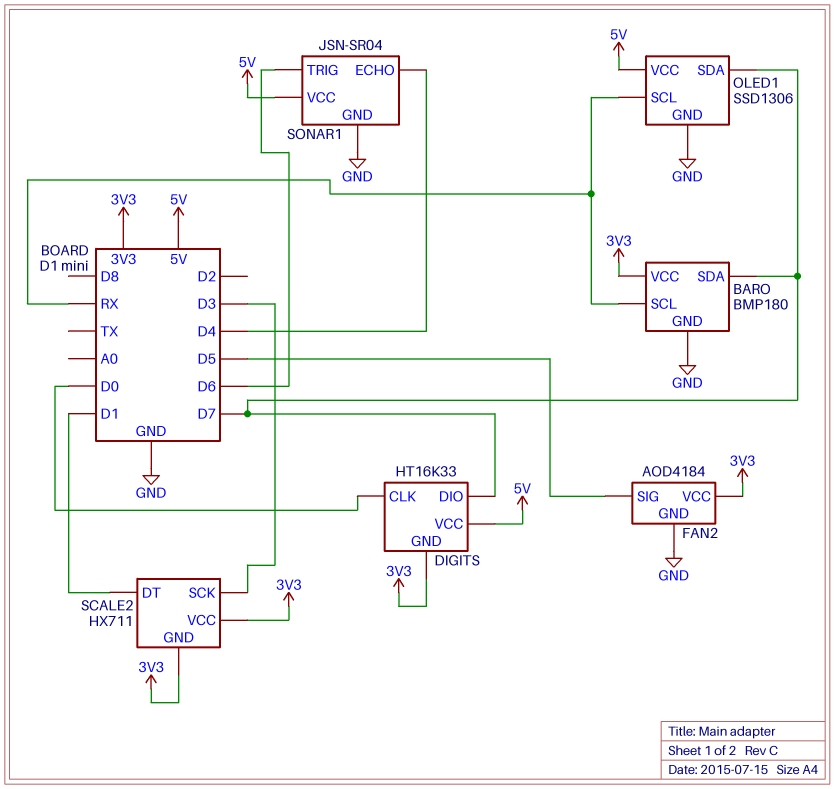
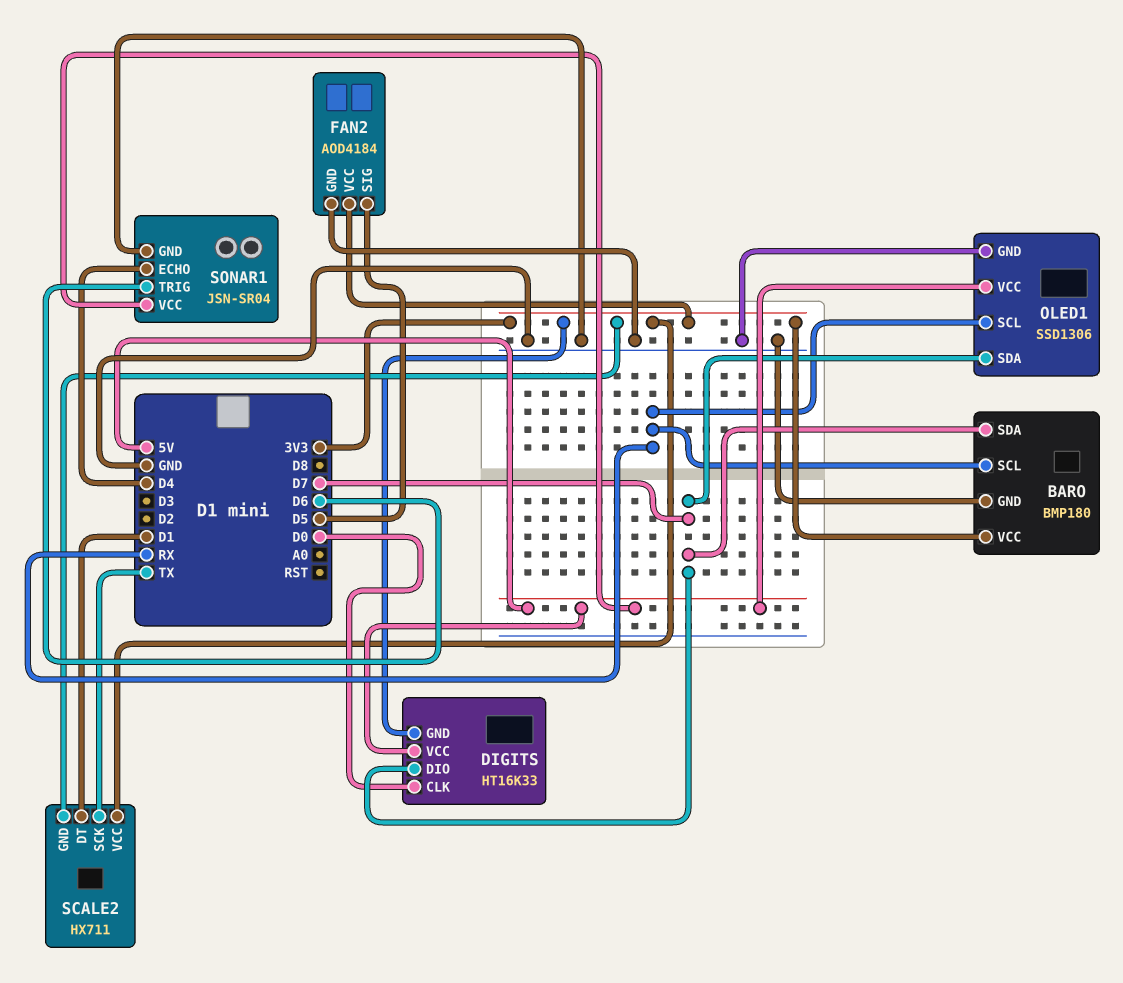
SCALE2 pin SCK: D3 -> TX

